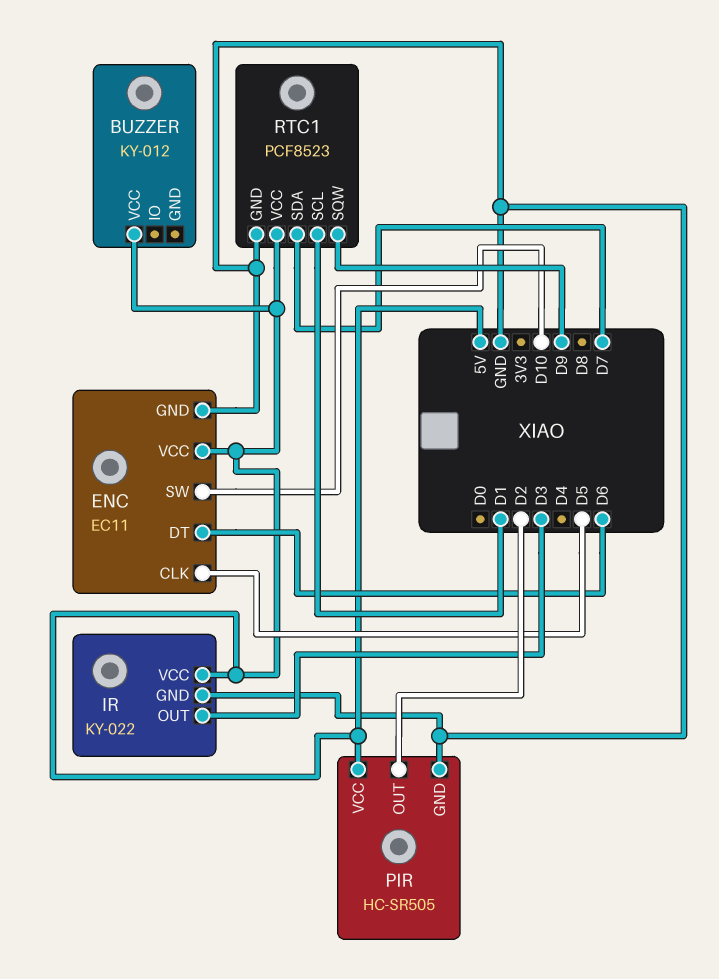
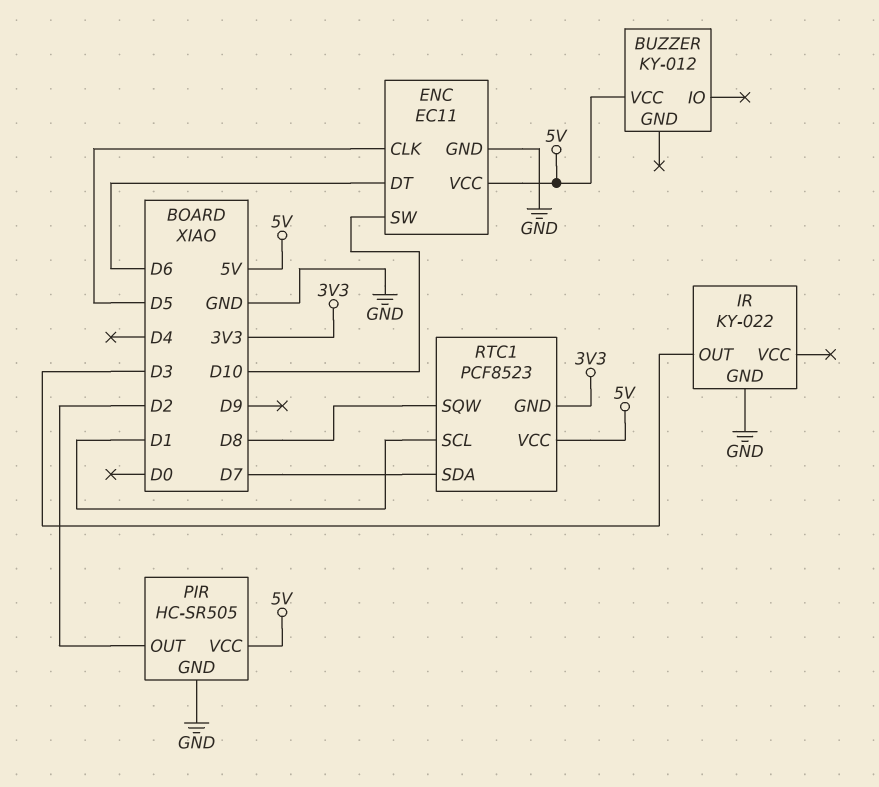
IR pin VCC: 5V -> none
RTC1 pin GND: GND -> 3V3
RTC1 pin SQW: D9 -> D8

